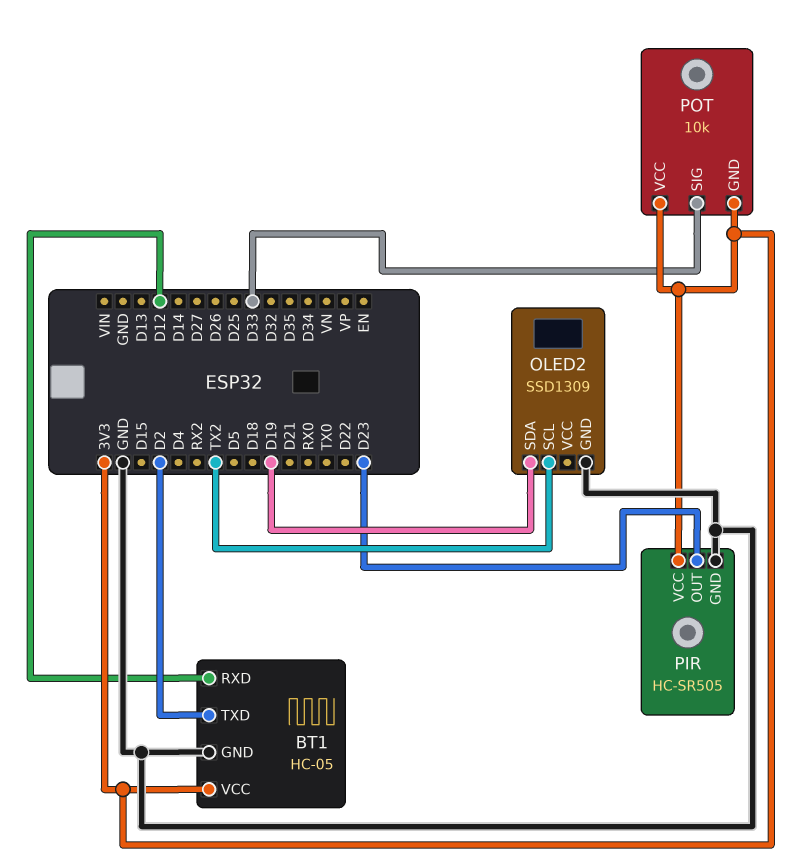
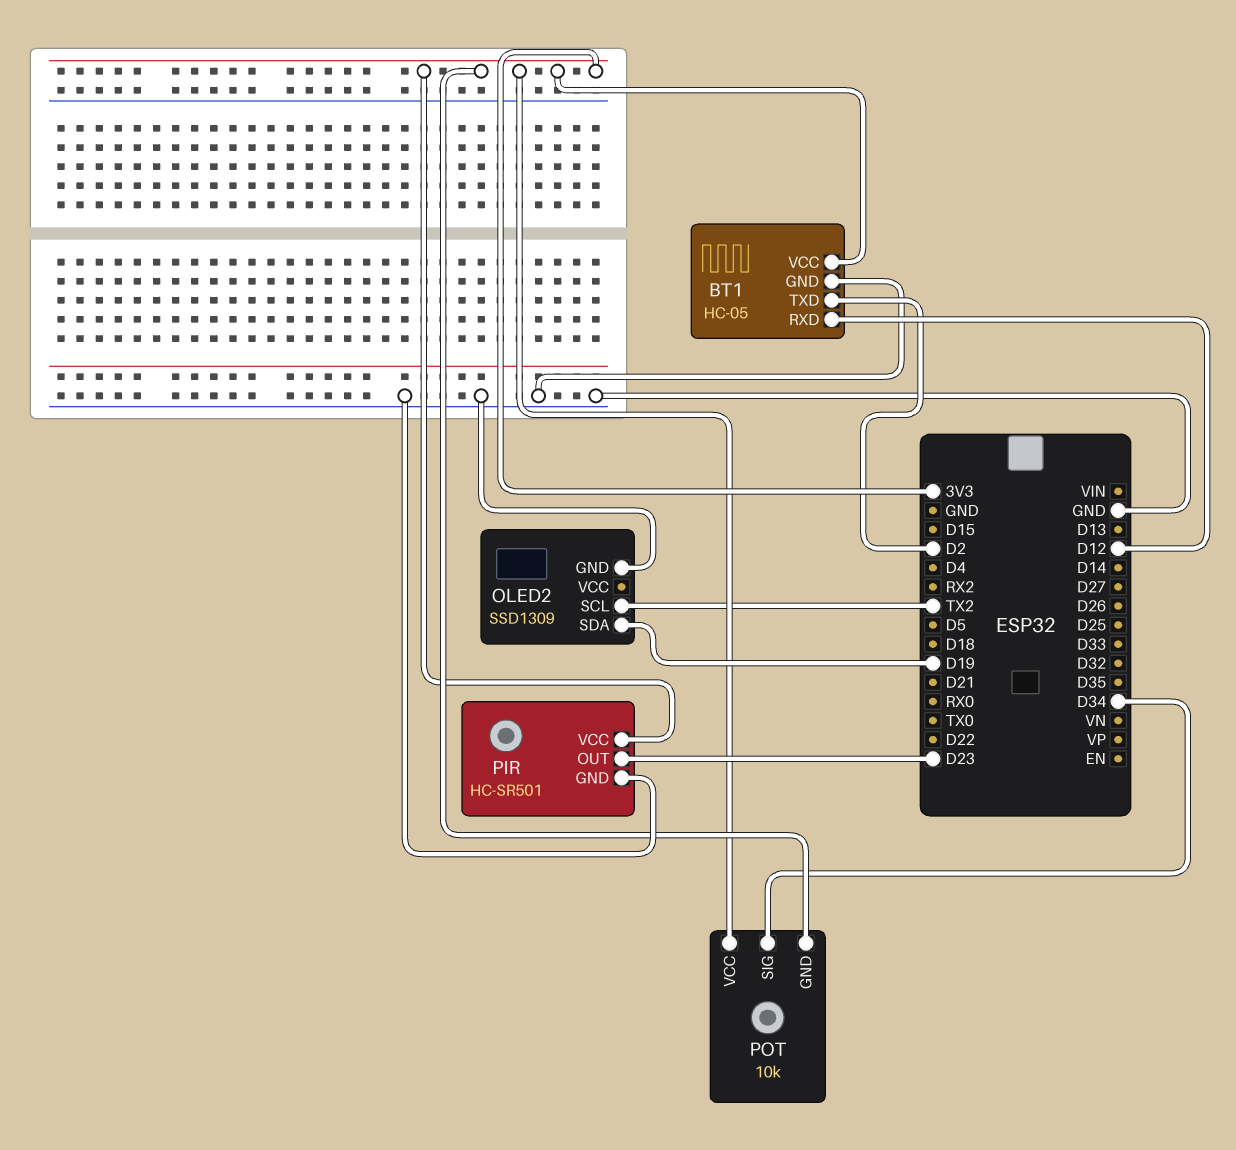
PIR: HC-SR505 -> HC-SR501
POT pin SIG: D33 -> D34

